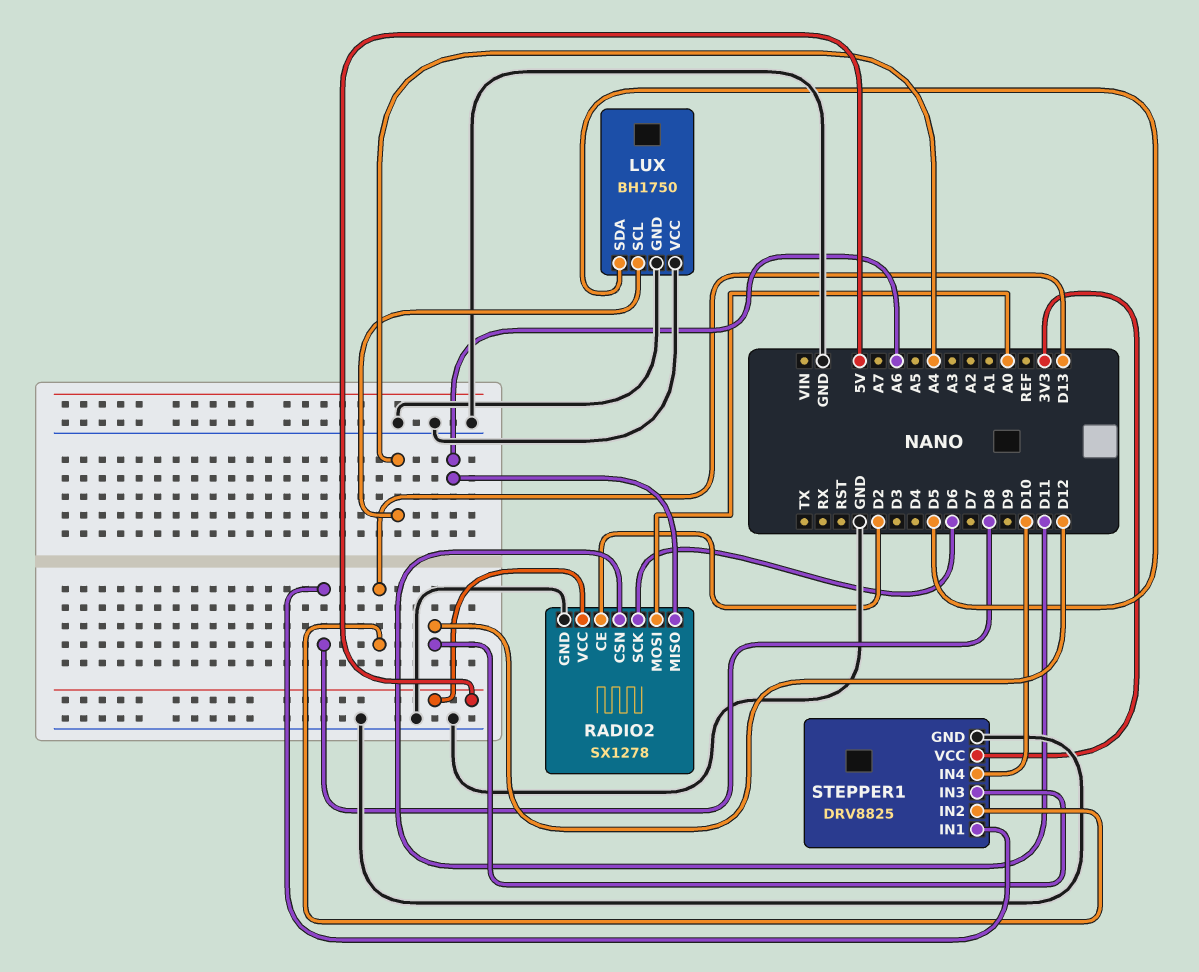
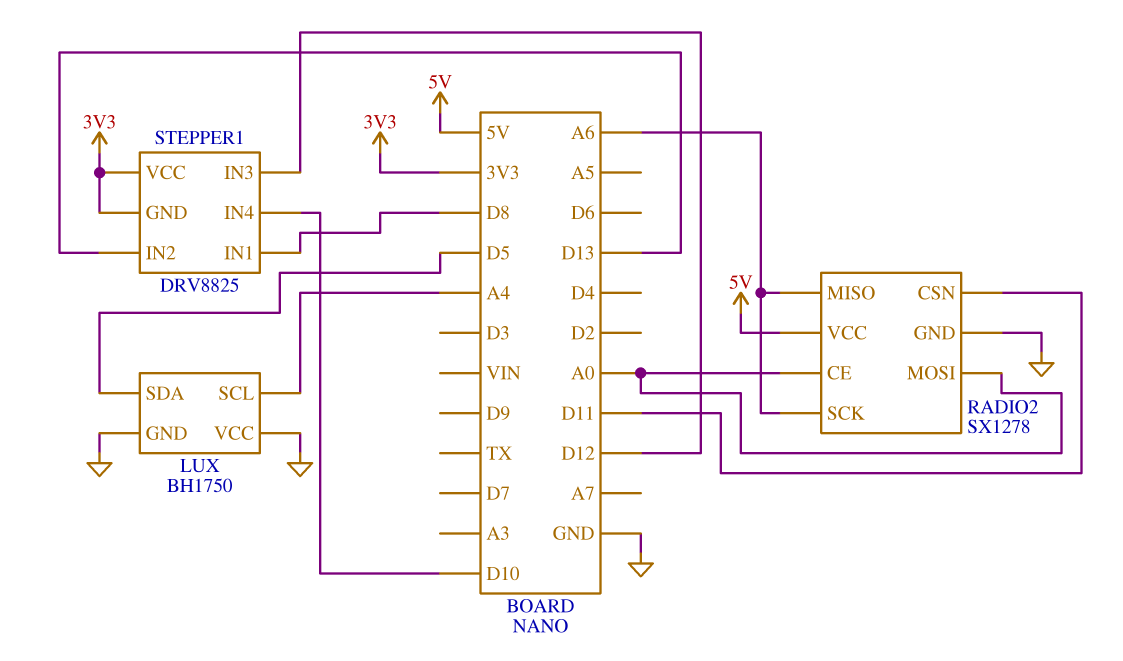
RADIO2 pin CE: D2 -> A0
RADIO2 pin SCK: D6 -> A6
STEPPER1 pin GND: GND -> 3V3

